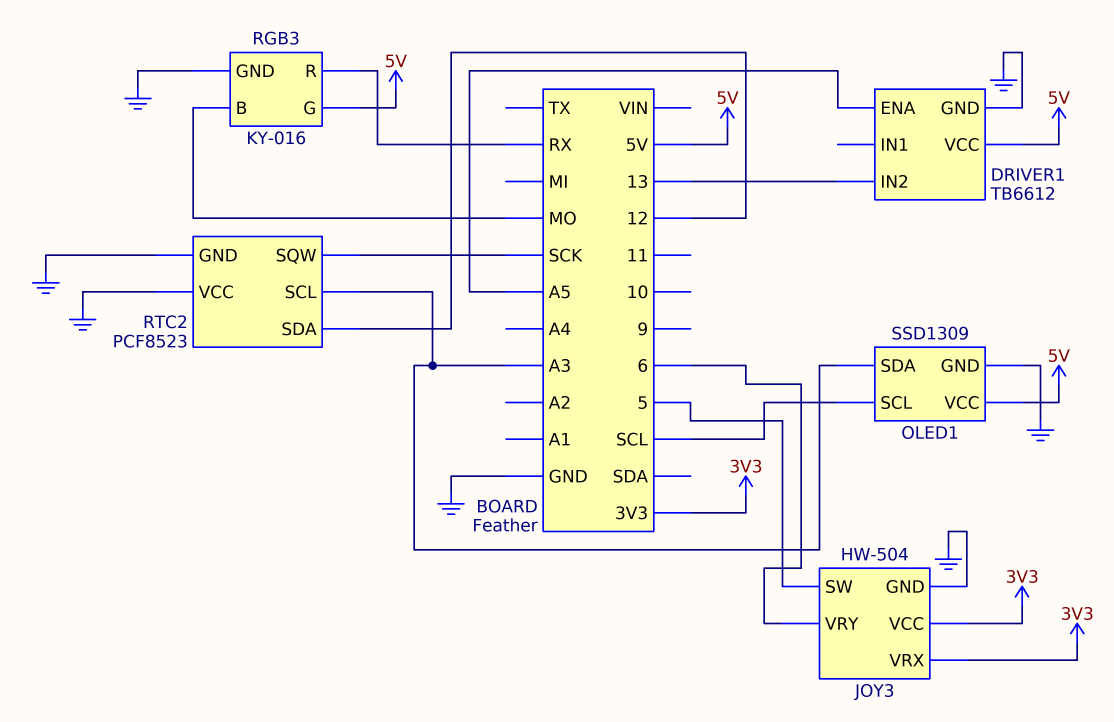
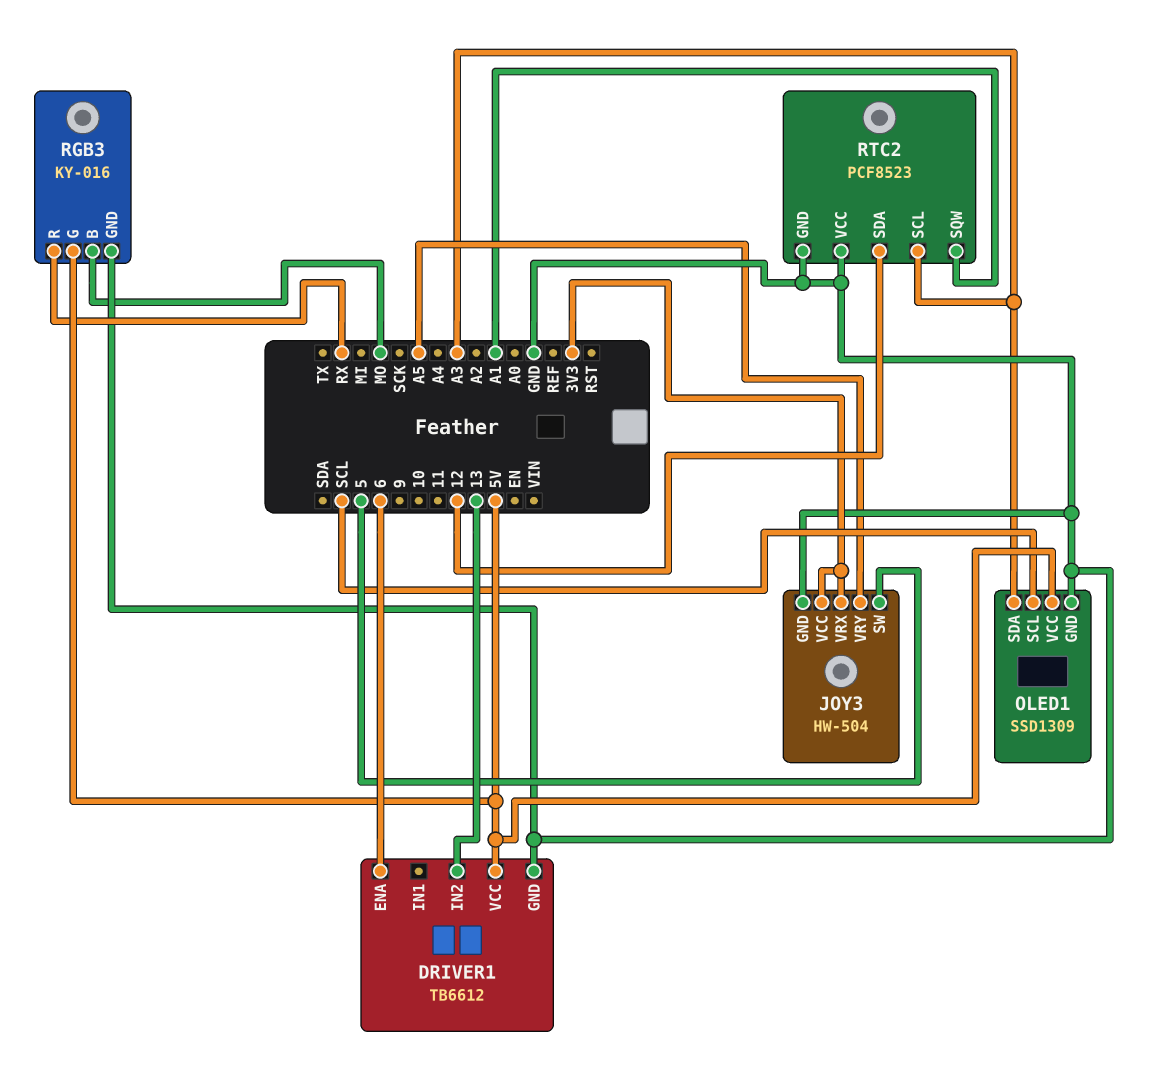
DRIVER1 pin ENA: A5 -> 6
JOY3 pin VRY: 6 -> A5
RTC2 pin SQW: SCK -> A1

